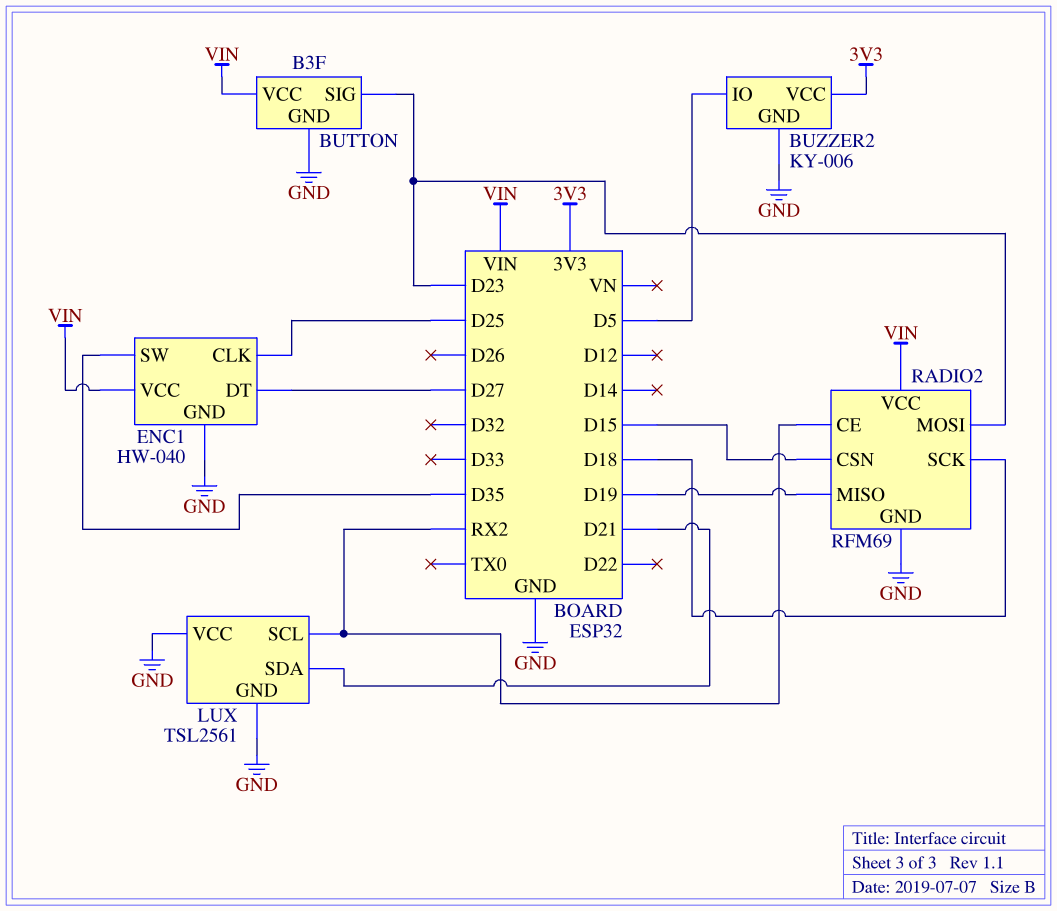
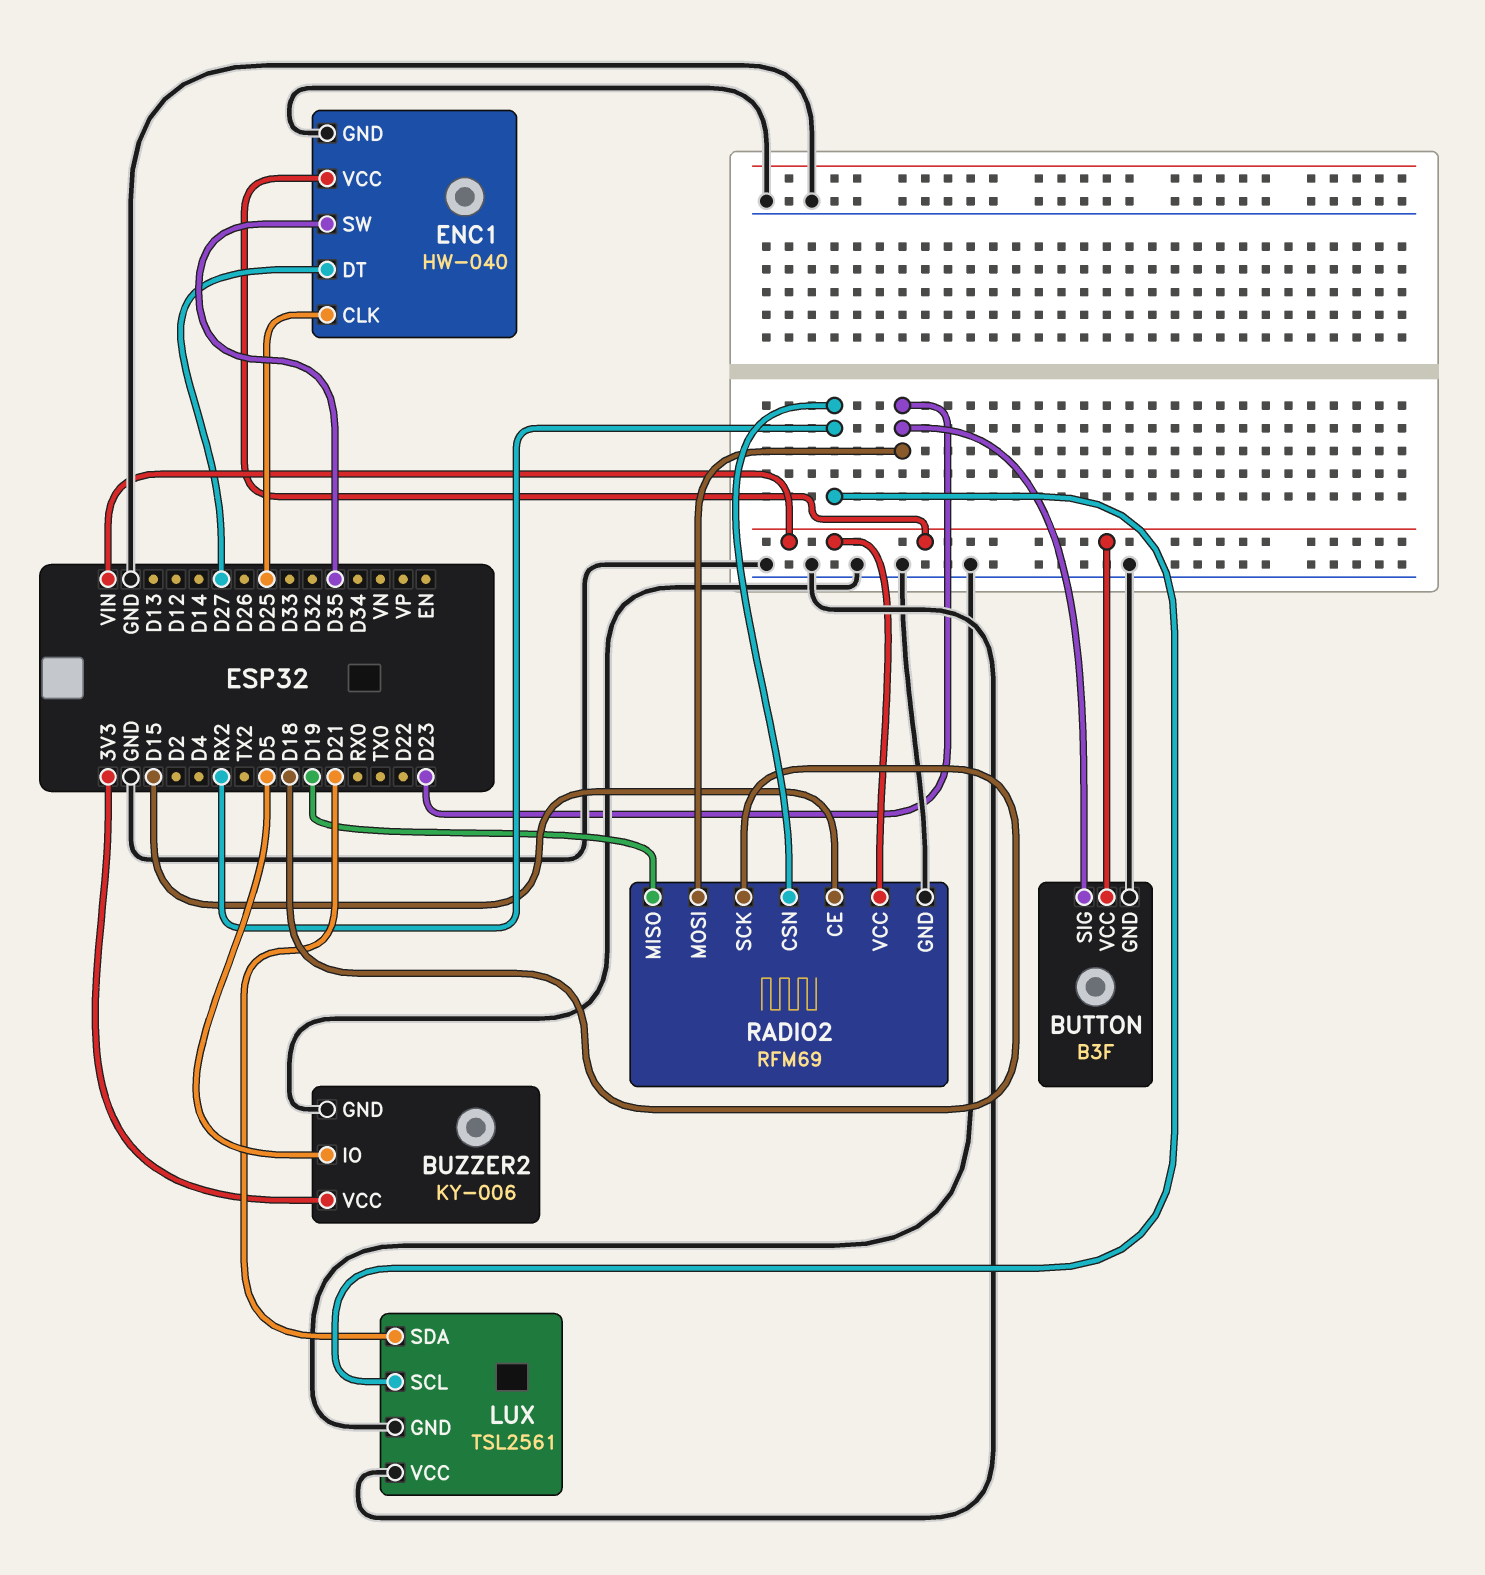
RADIO2 pin CE: RX2 -> D15
RADIO2 pin CSN: D15 -> RX2

